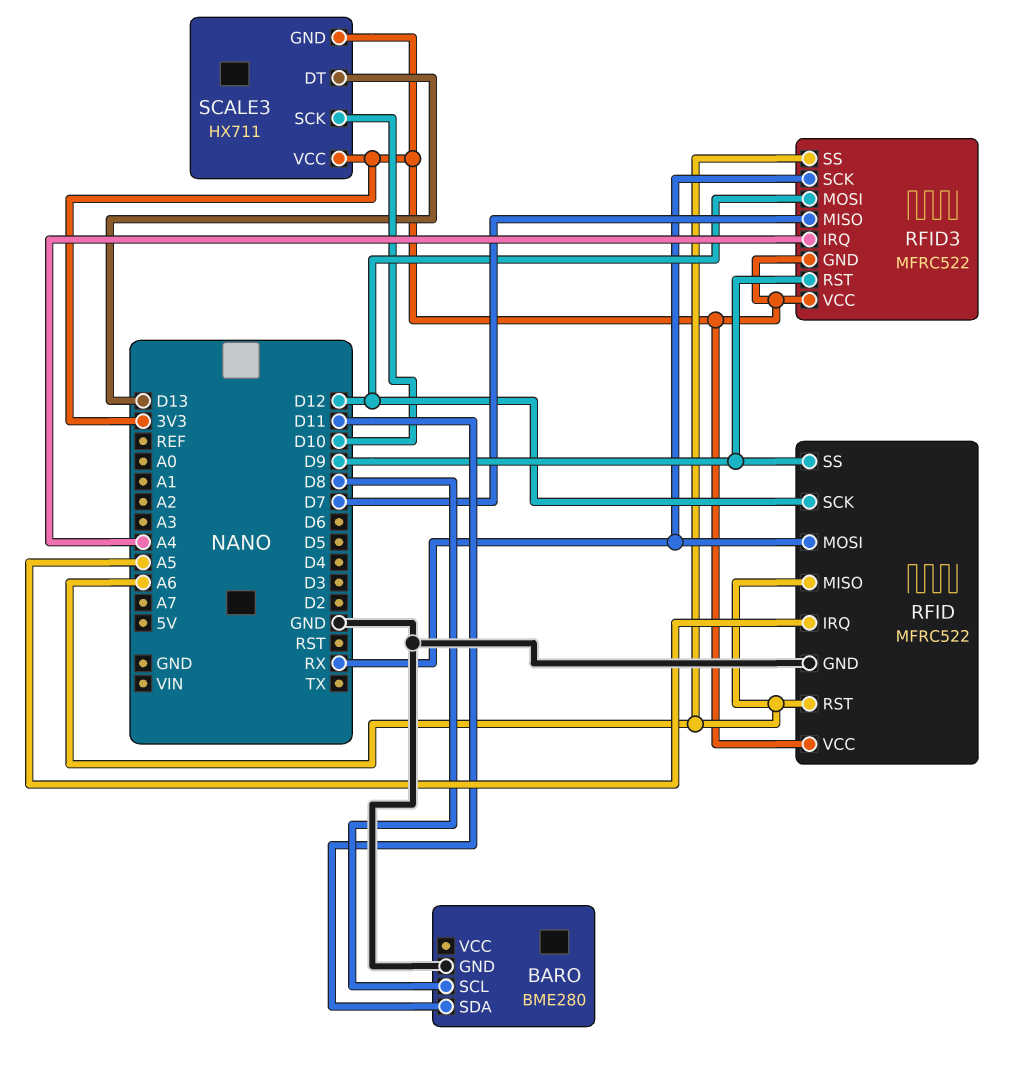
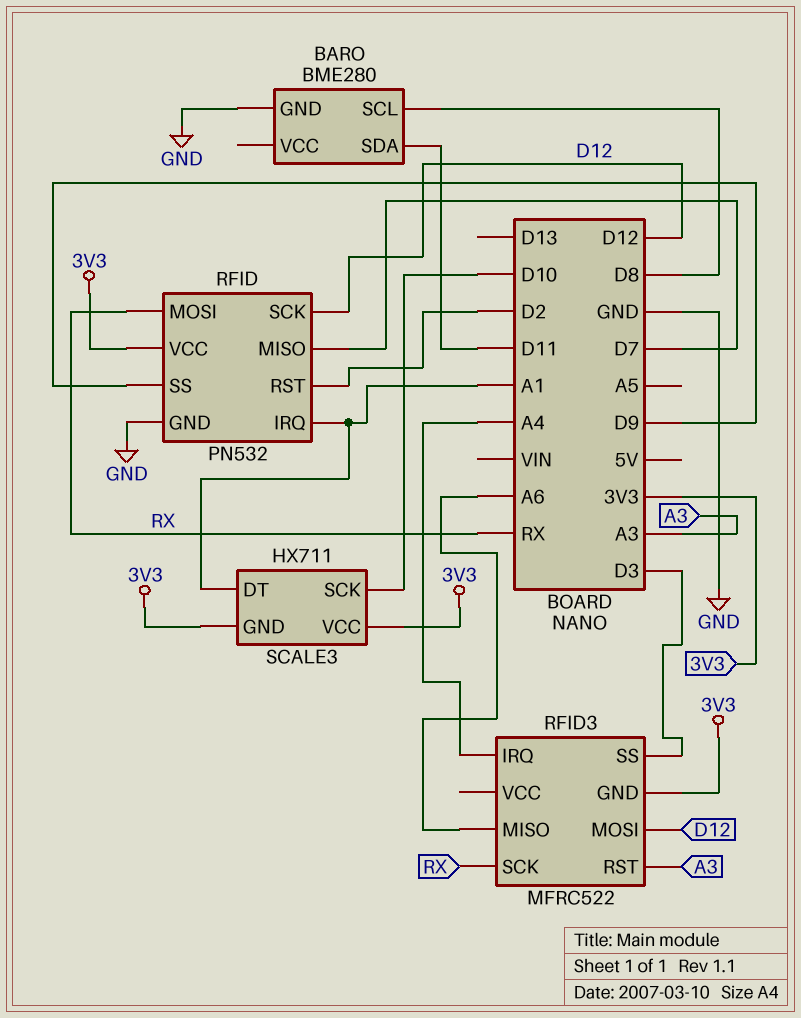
RFID: MFRC522 -> PN532
RFID pin IRQ: A5 -> A1
RFID pin MISO: A6 -> D7
RFID pin RST: A6 -> D2
RFID3 pin MISO: D7 -> A6
RFID3 pin RST: D9 -> A3
RFID3 pin SS: A6 -> D3
RFID3 pin VCC: 3V3 -> none
SCALE3 pin DT: D13 -> A1

